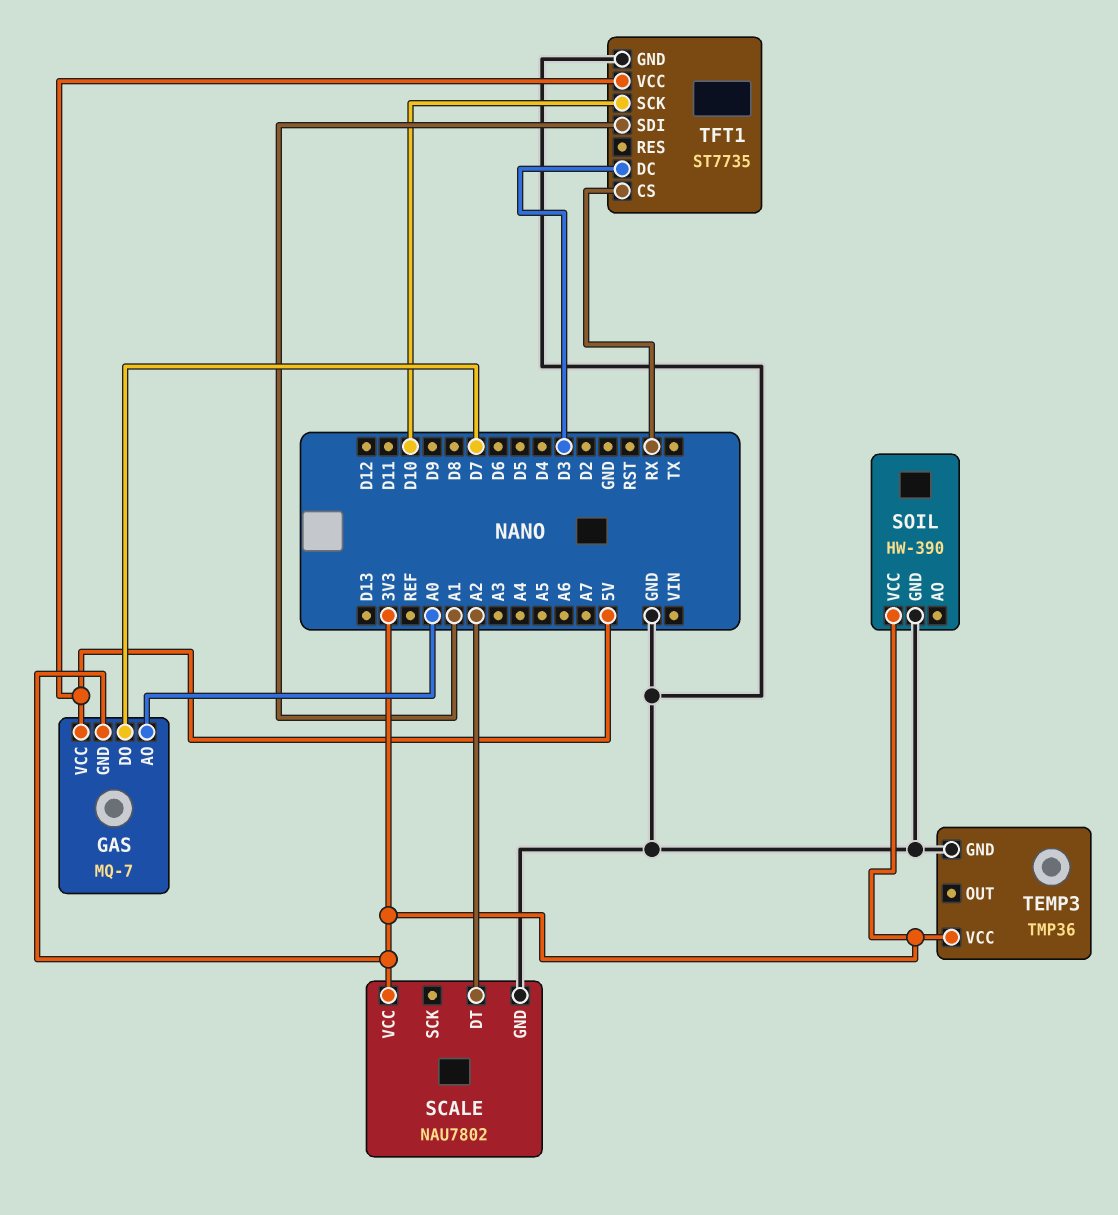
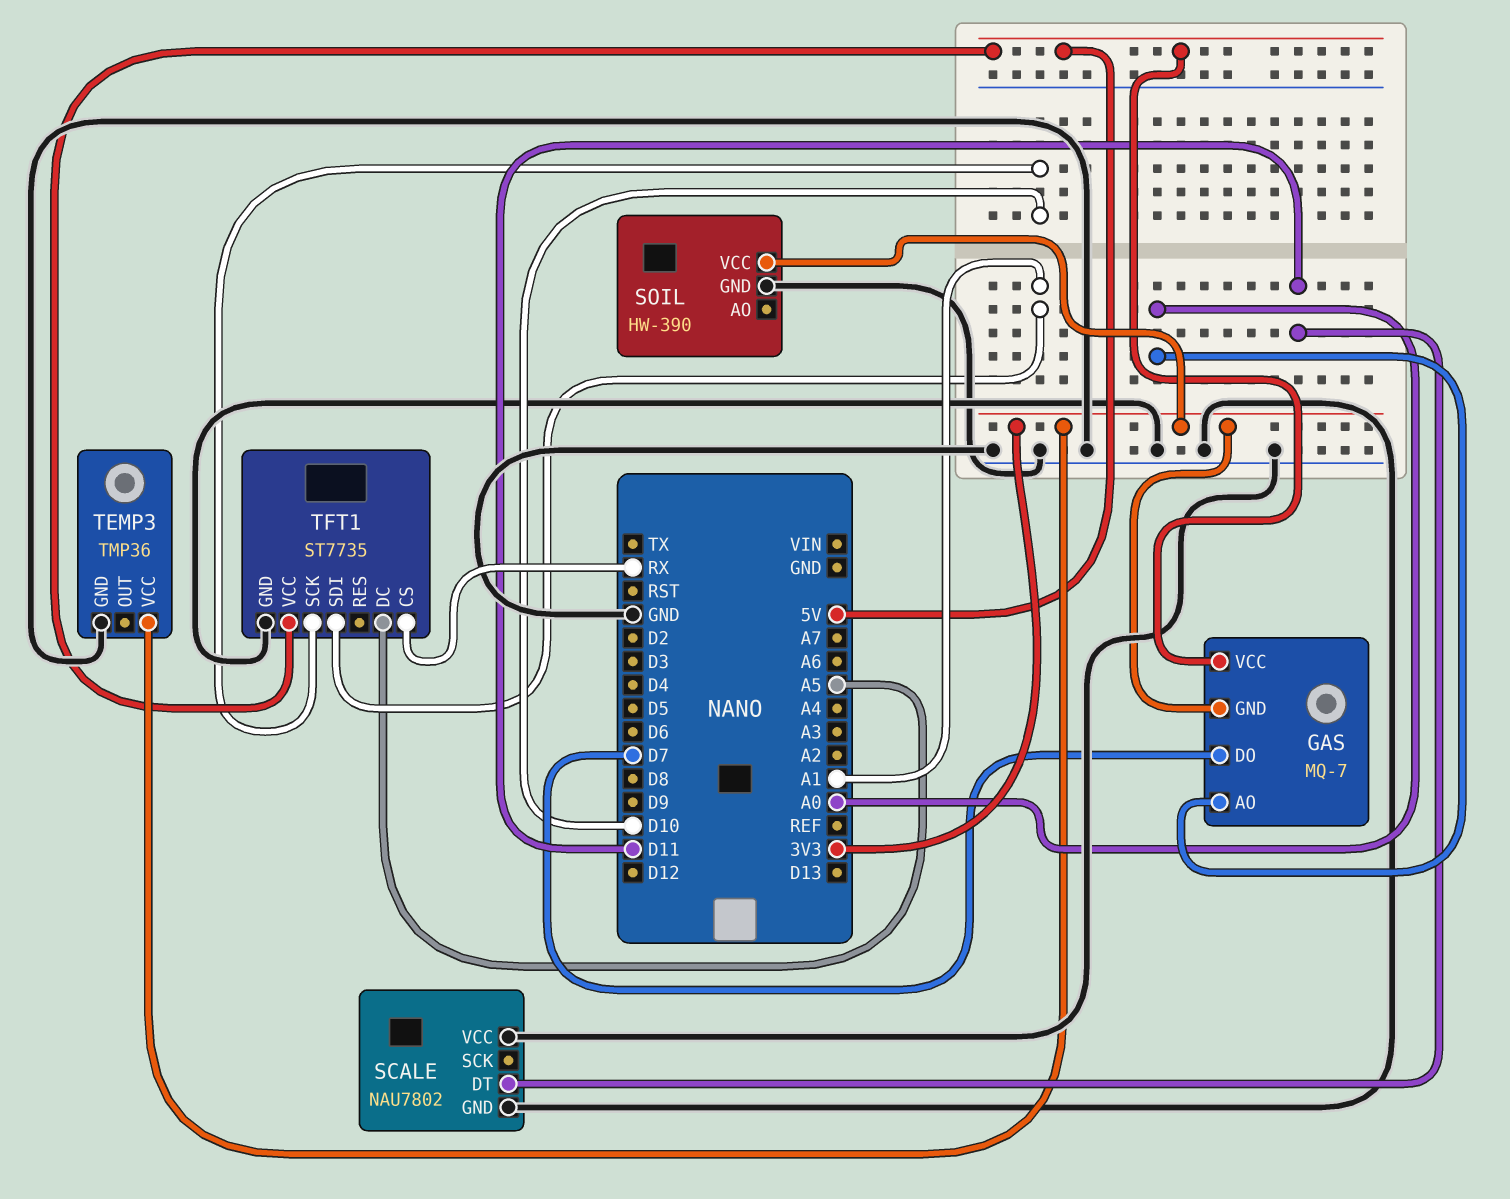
SCALE pin DT: A2 -> D11
SCALE pin VCC: 3V3 -> GND
TFT1 pin DC: D3 -> A5

